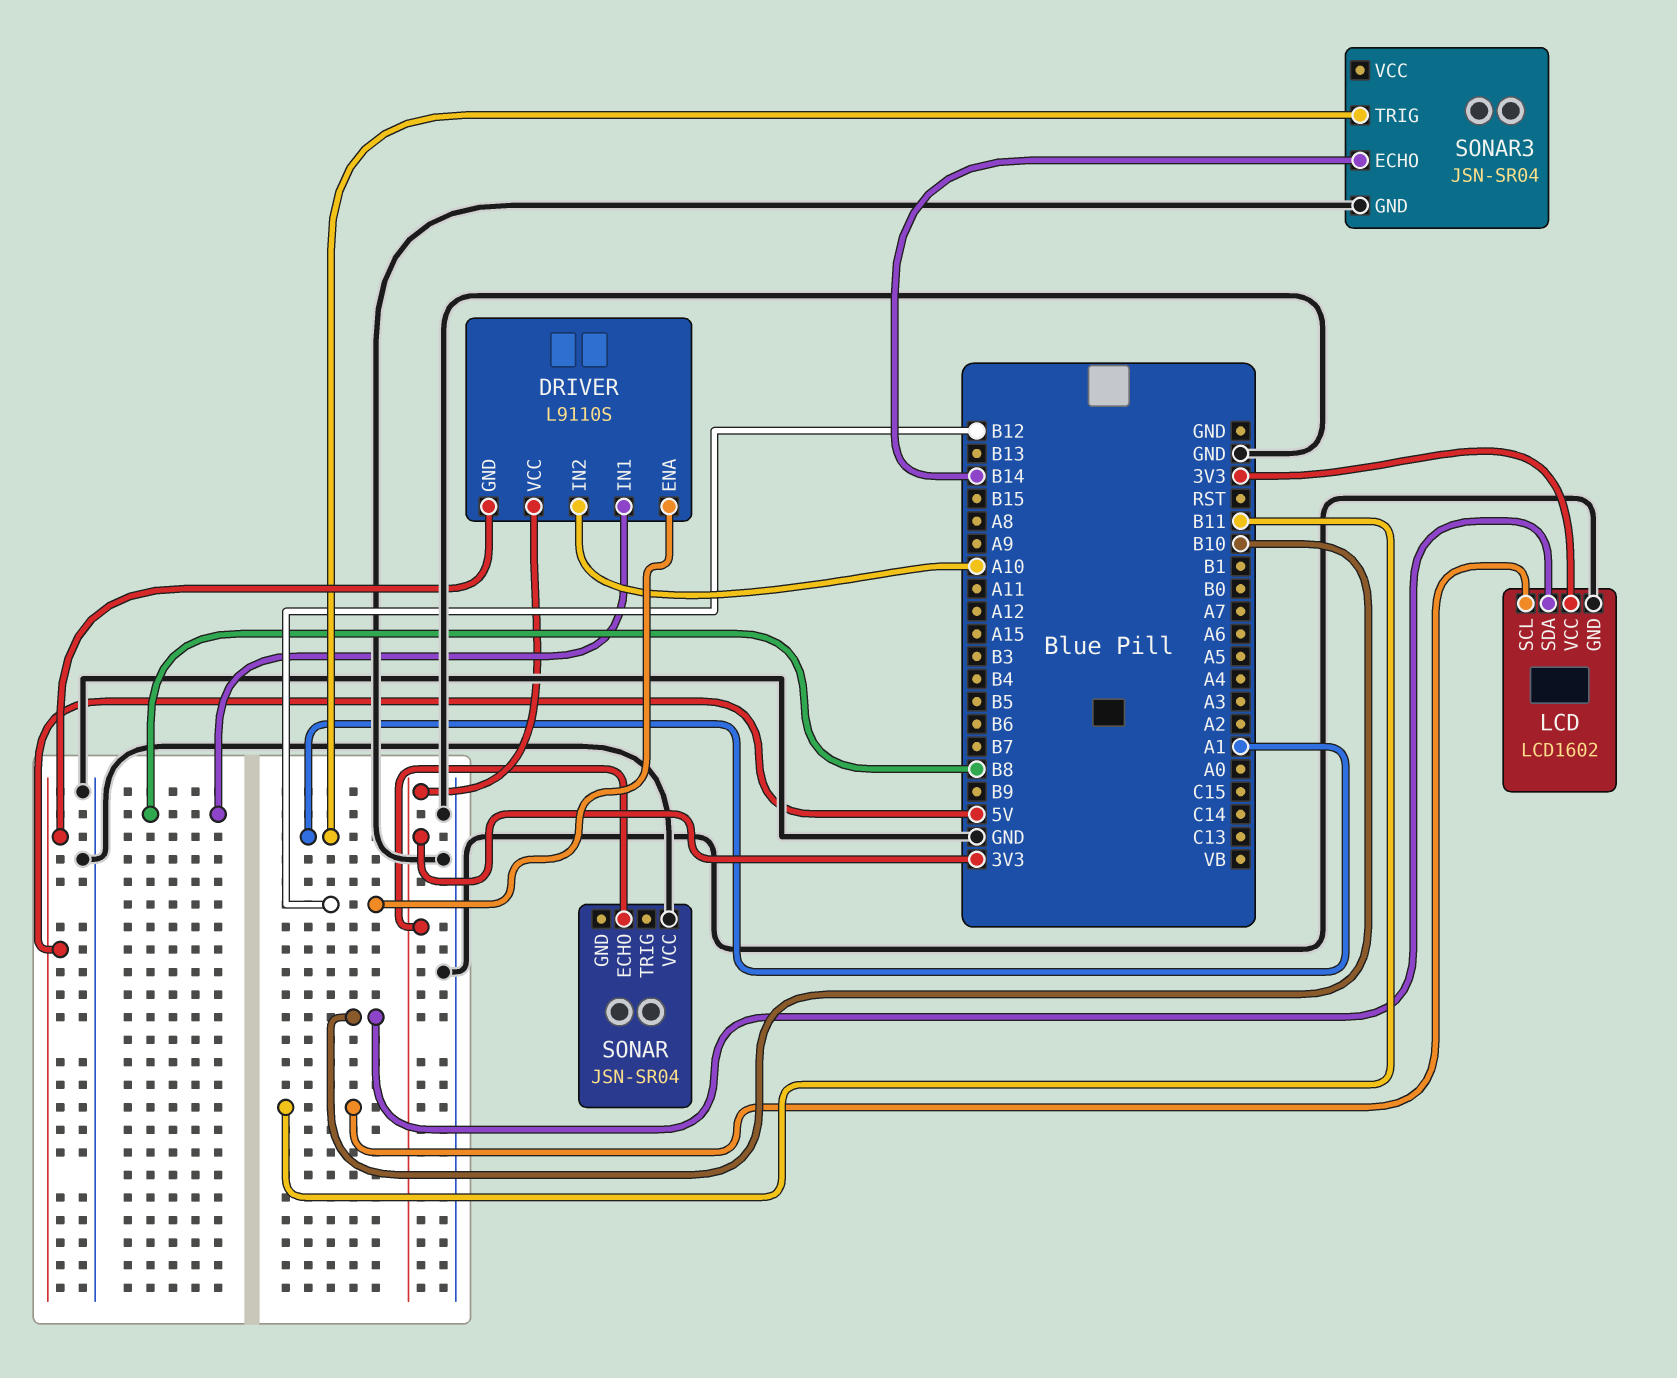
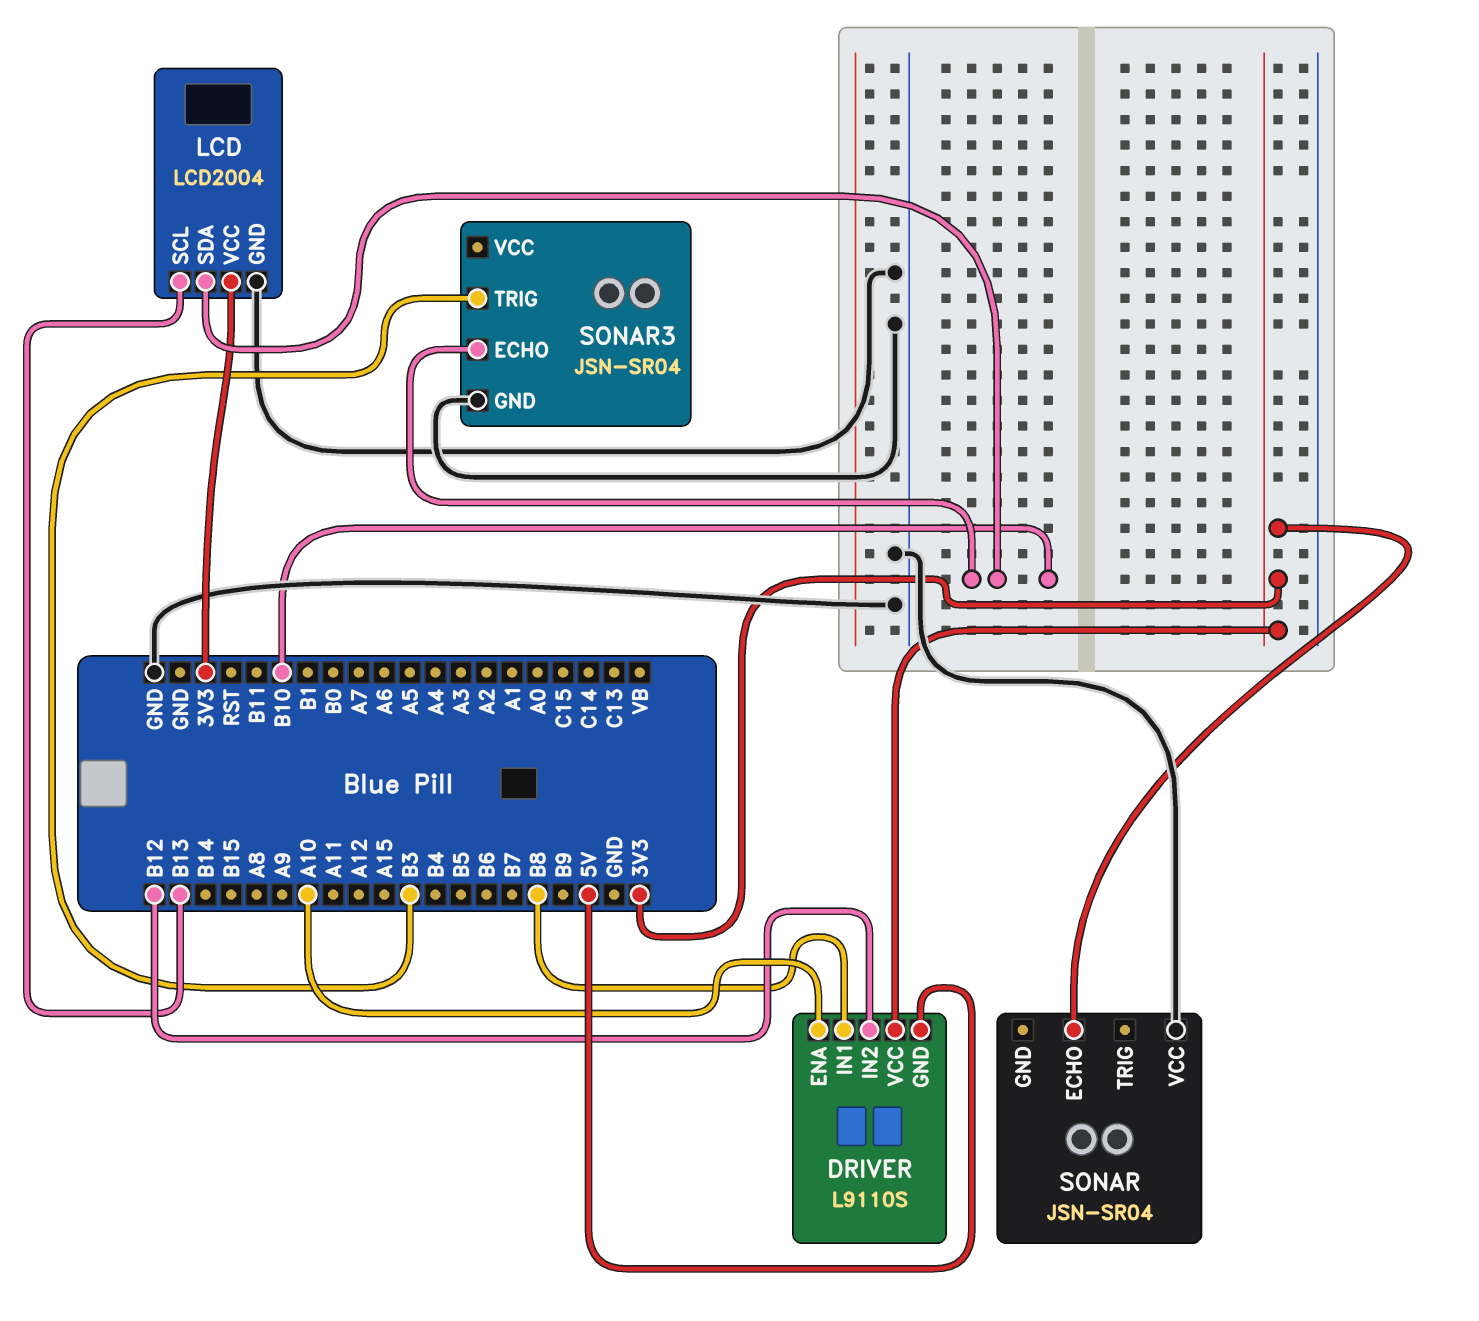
DRIVER pin ENA: B12 -> A10
DRIVER pin IN2: A10 -> B12
LCD: LCD1602 -> LCD2004
LCD pin SCL: B11 -> B13
SONAR3 pin ECHO: B14 -> B10
SONAR3 pin TRIG: A1 -> B3

